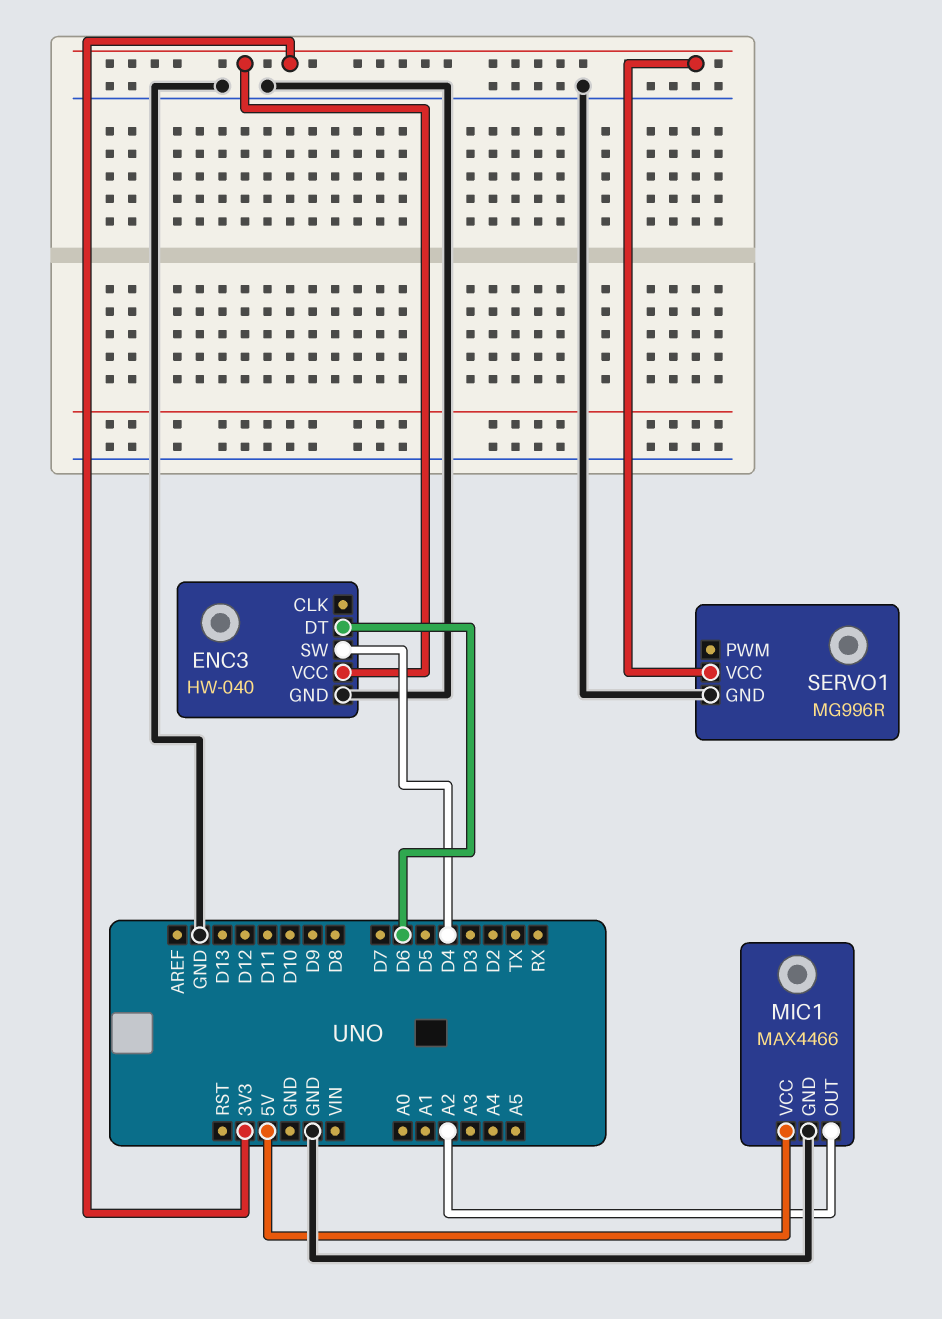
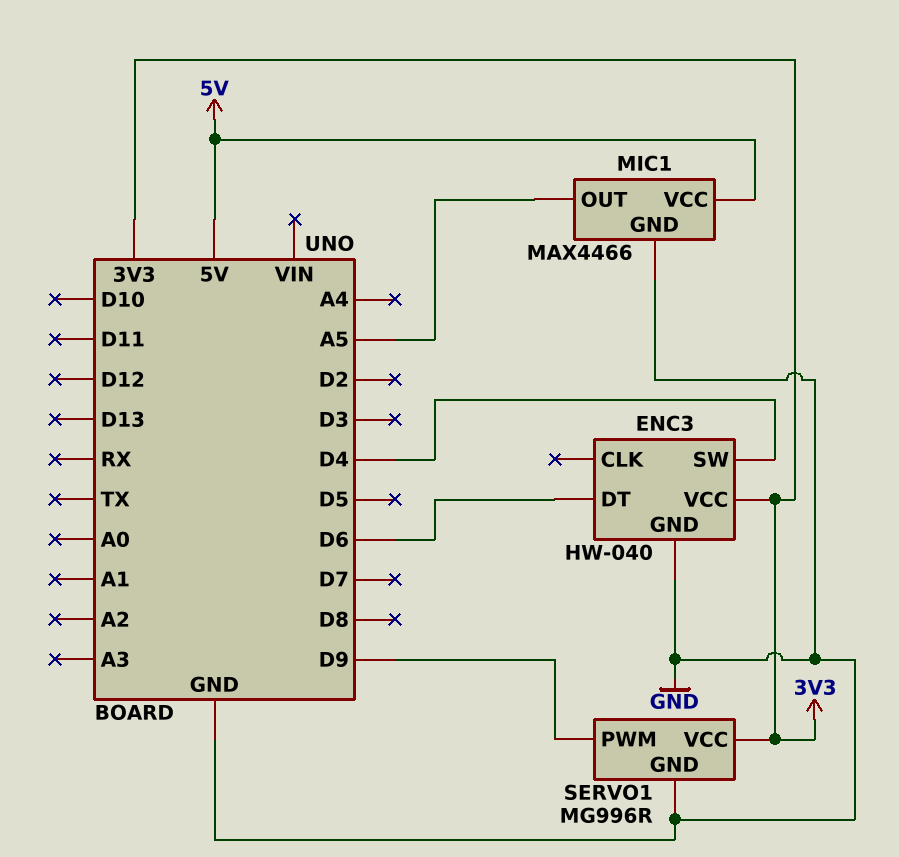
MIC1 pin OUT: A2 -> A5
SERVO1 pin PWM: none -> D9

